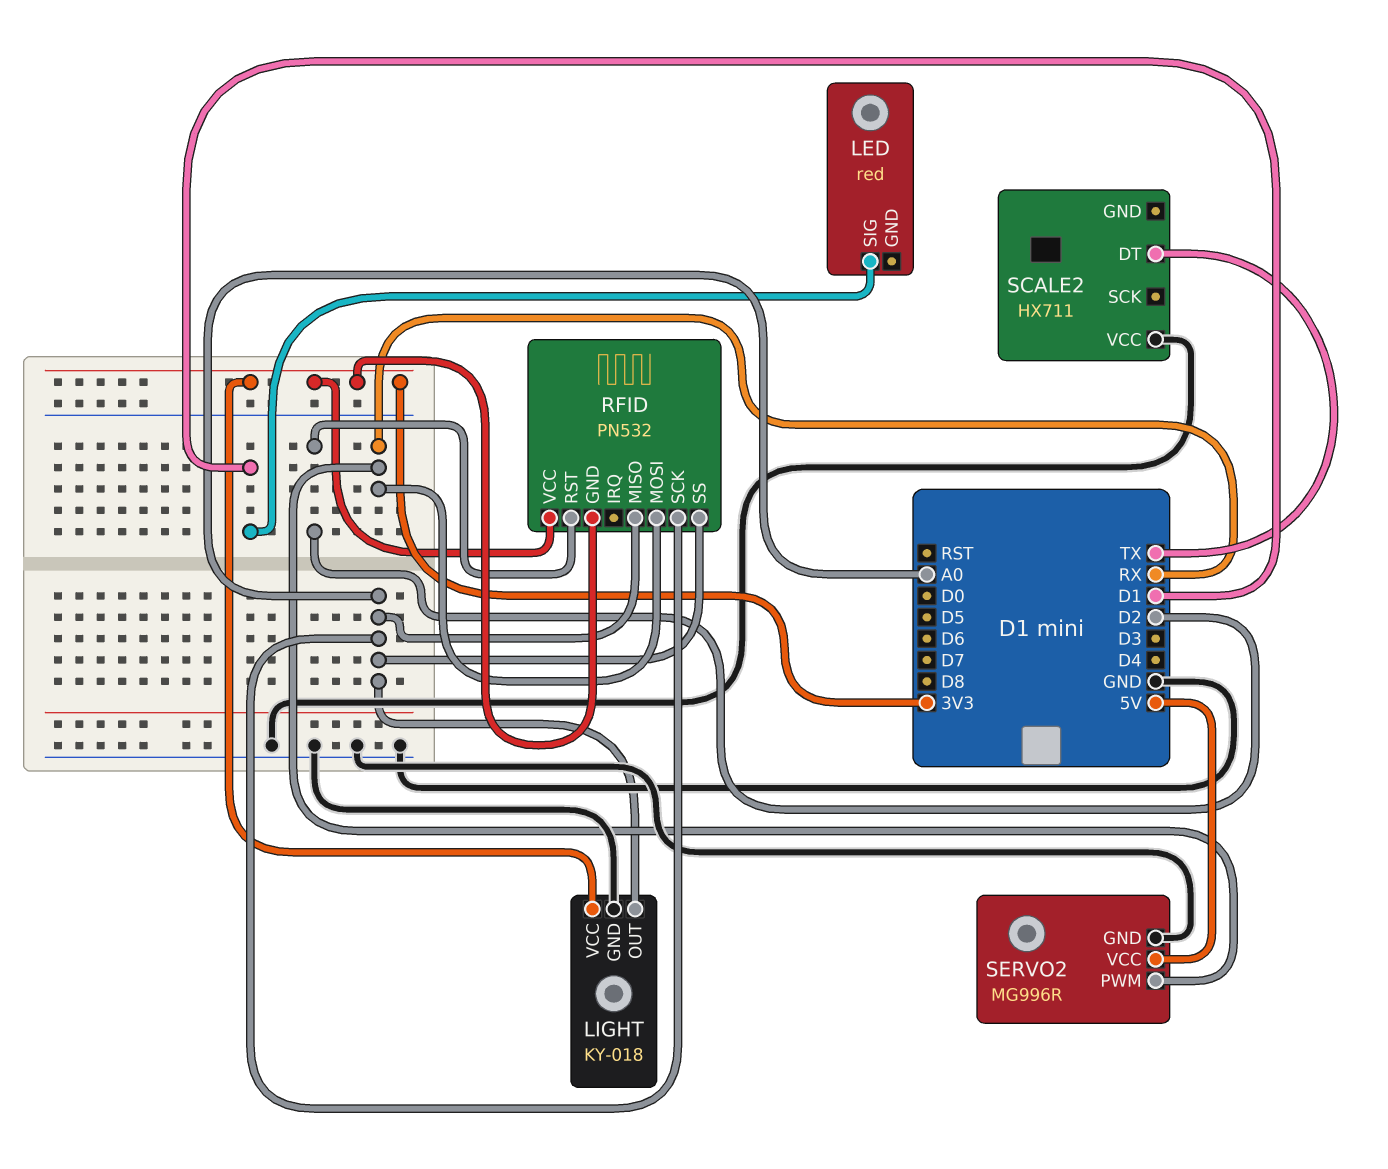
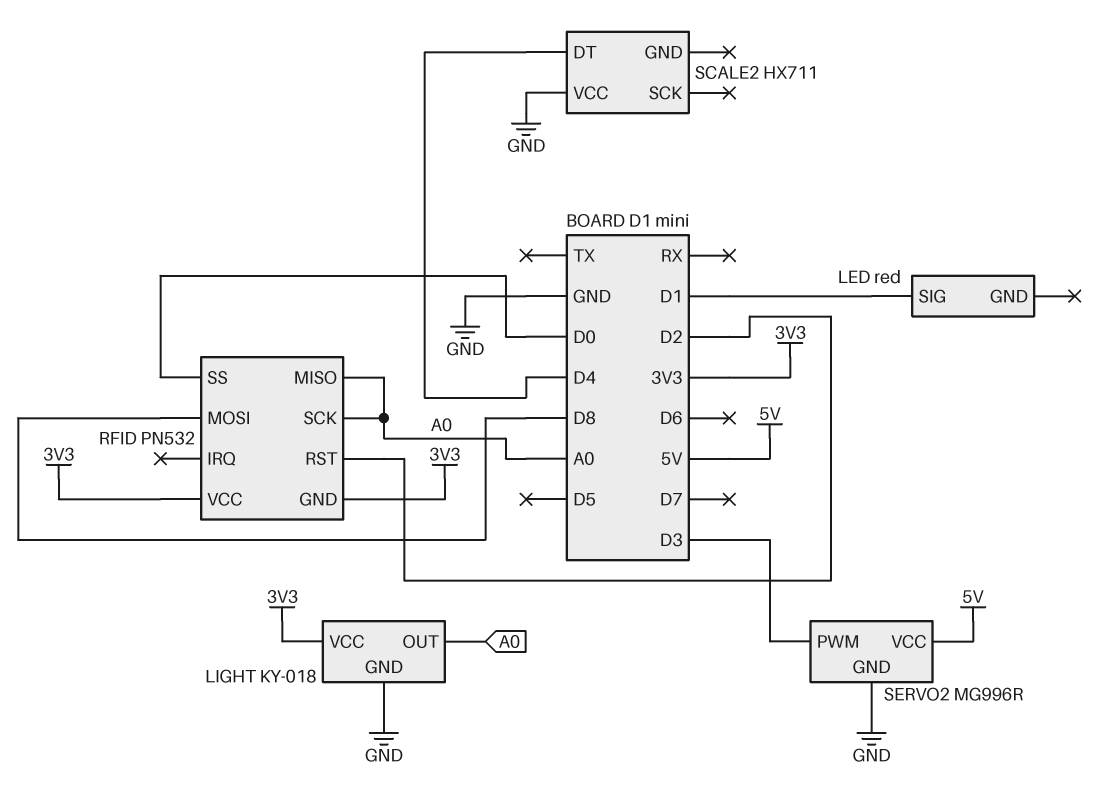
RFID pin MOSI: RX -> D8
RFID pin SS: A0 -> D0
SCALE2 pin DT: TX -> D4
SERVO2 pin PWM: RX -> D3

